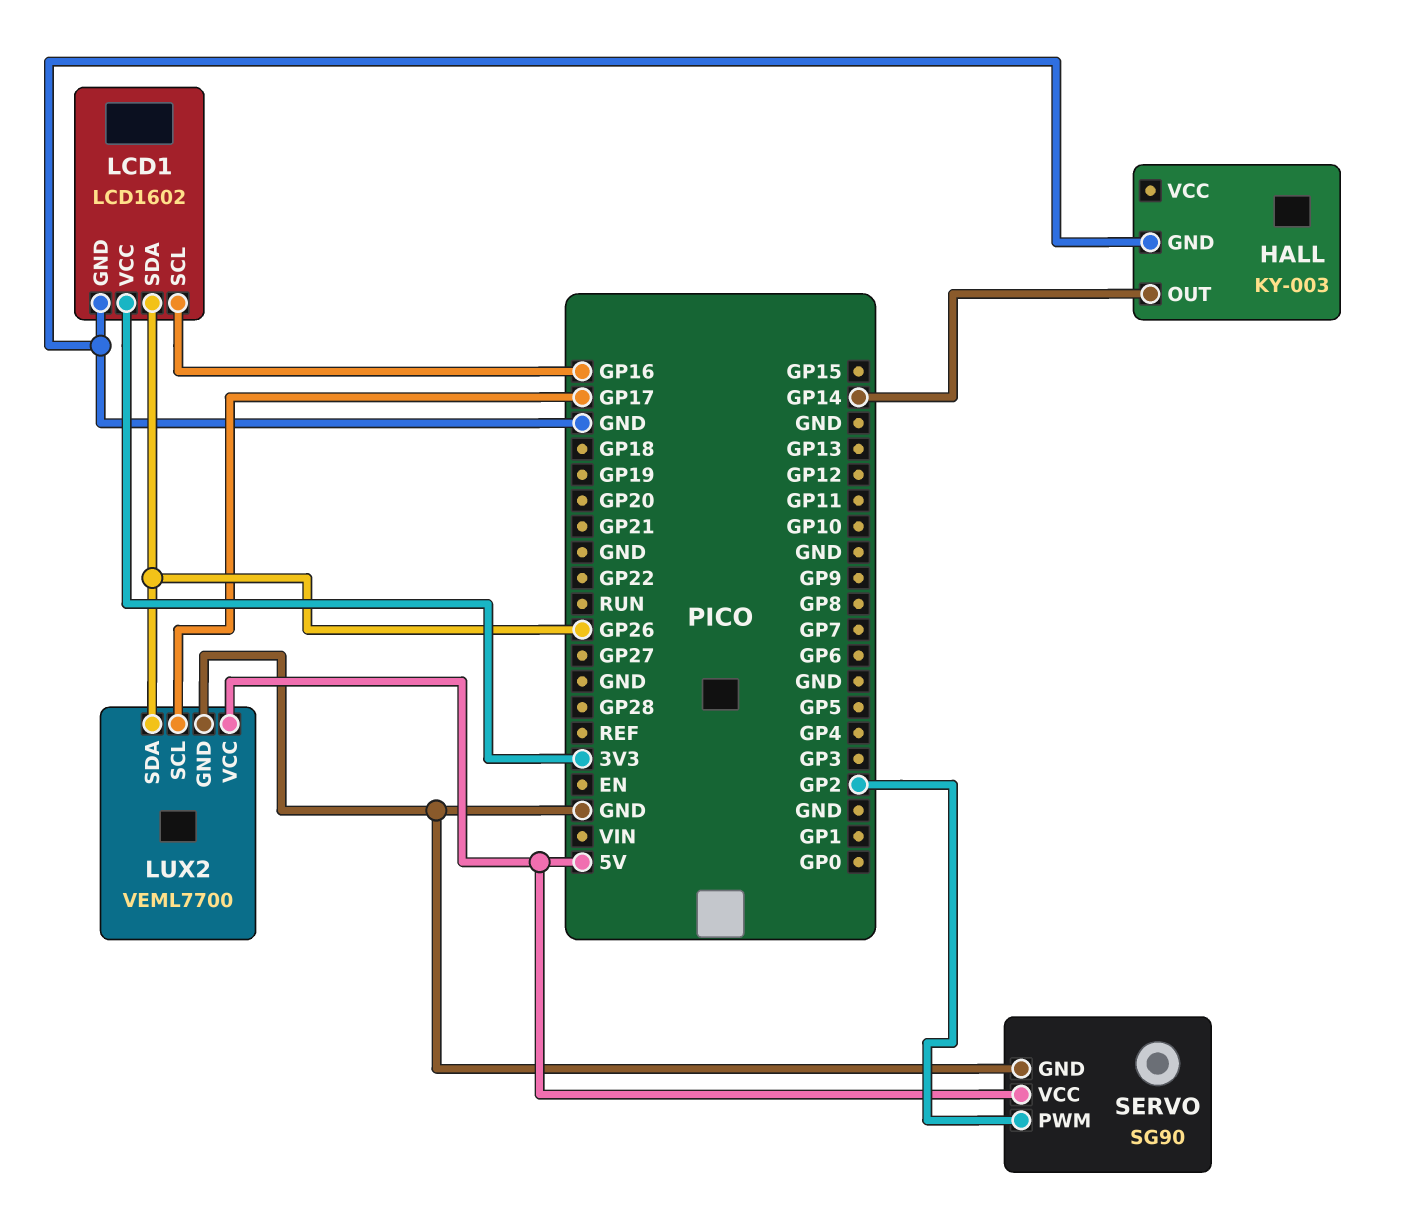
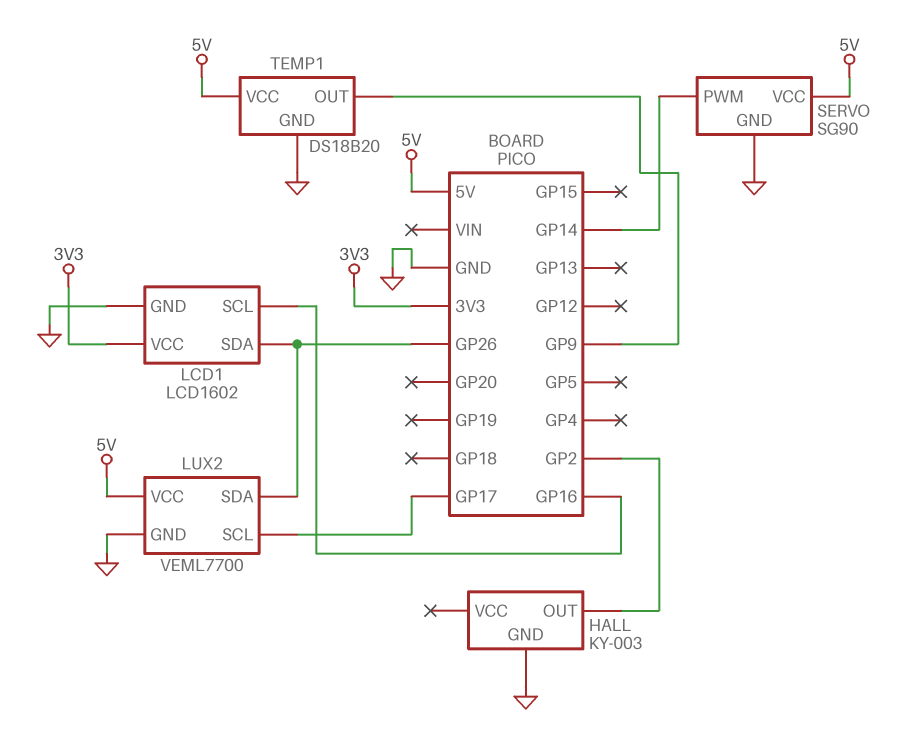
HALL pin OUT: GP14 -> GP2
SERVO pin PWM: GP2 -> GP14
TEMP1: none -> DS18B20
TEMP1 pin GND: none -> GND
TEMP1 pin OUT: none -> GP9
TEMP1 pin VCC: none -> 5V

